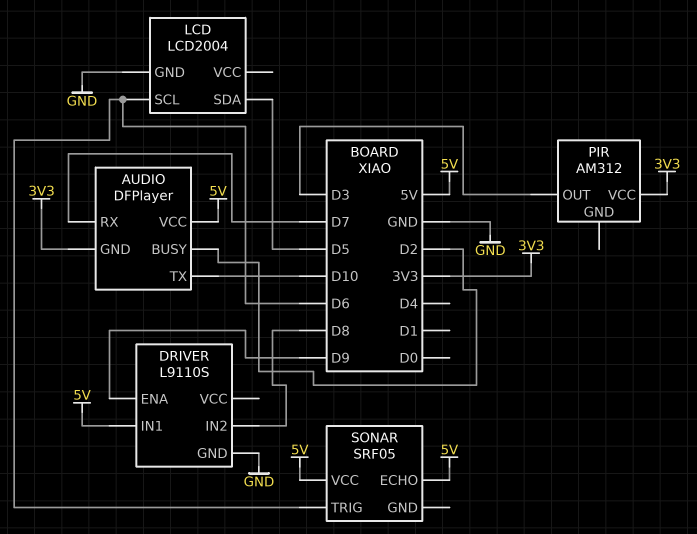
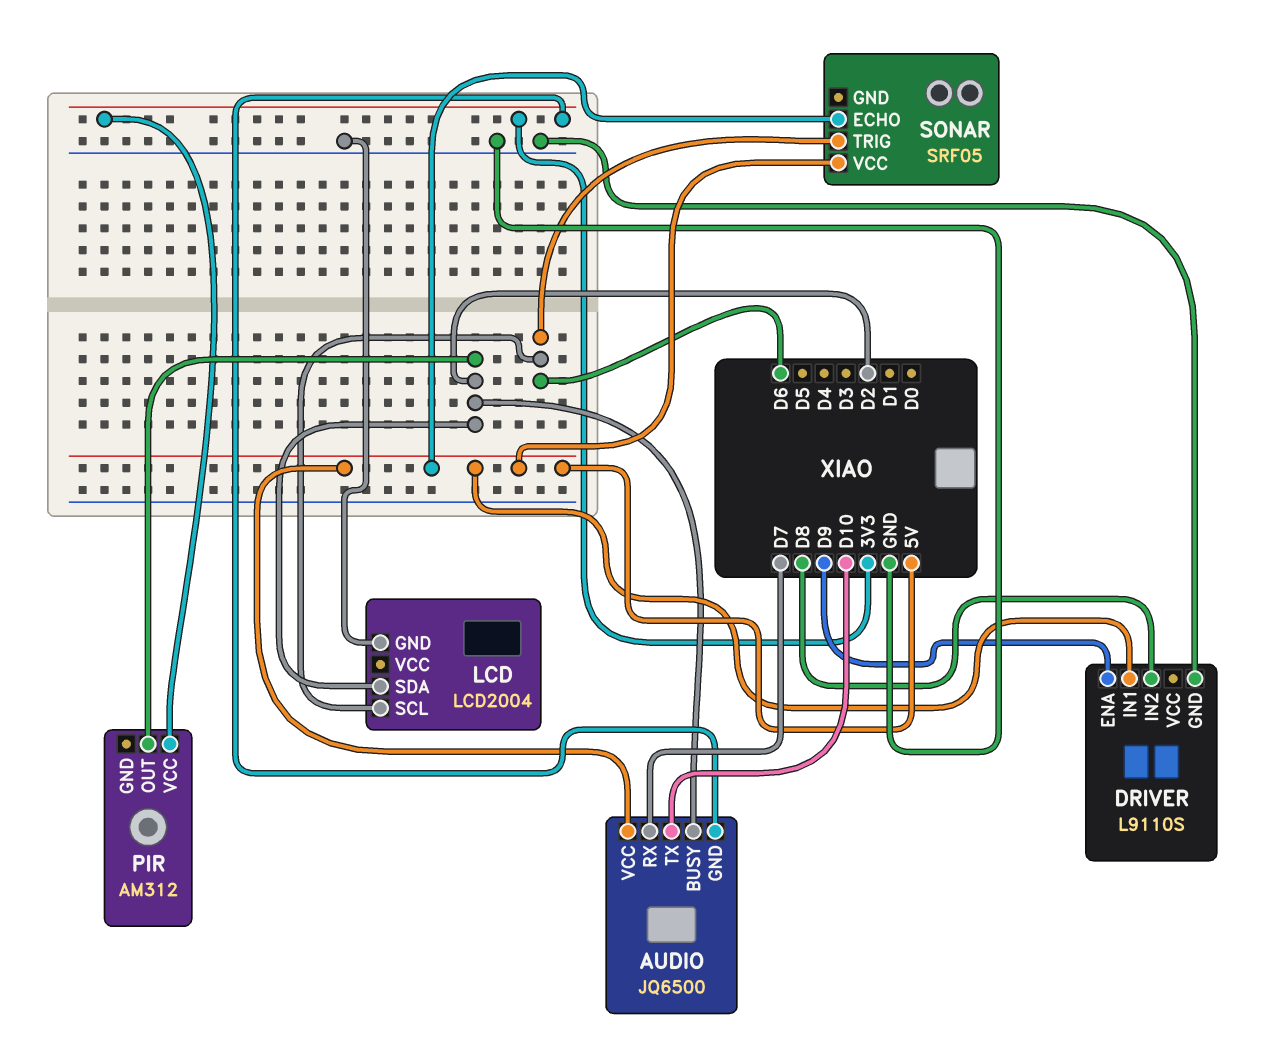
AUDIO: DFPlayer -> JQ6500
LCD pin SDA: D5 -> D2
PIR pin OUT: D3 -> D2

